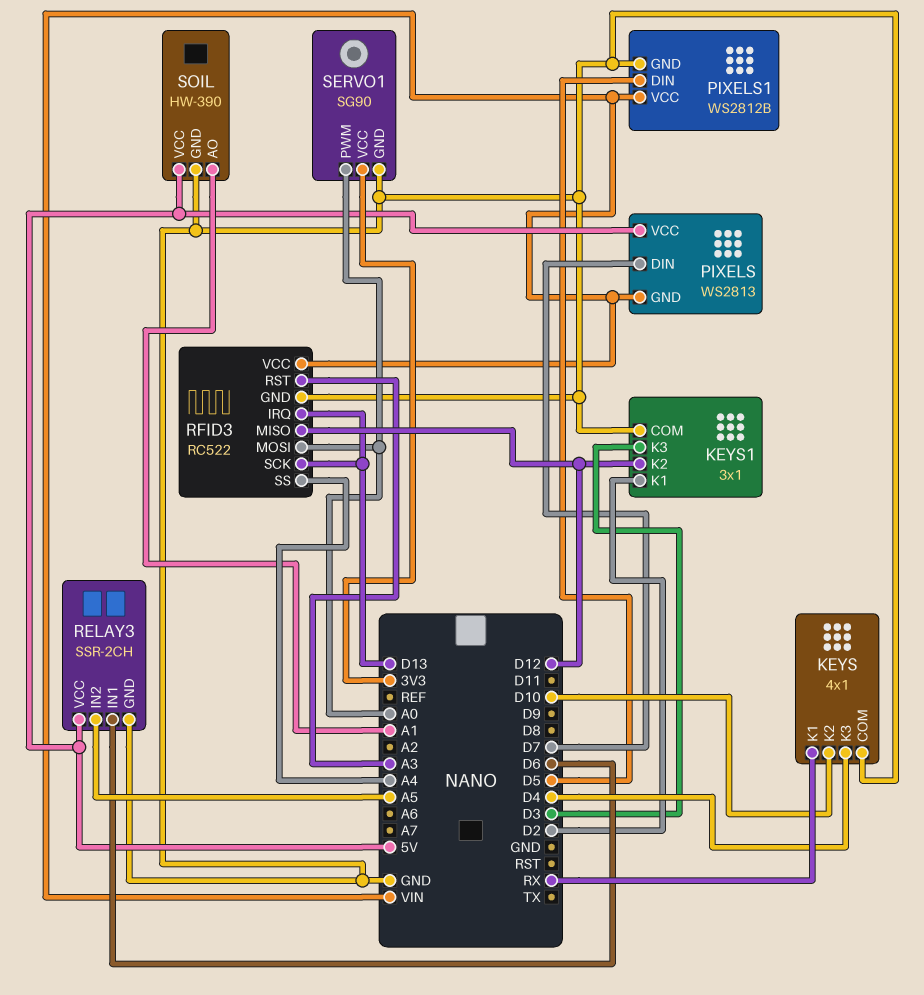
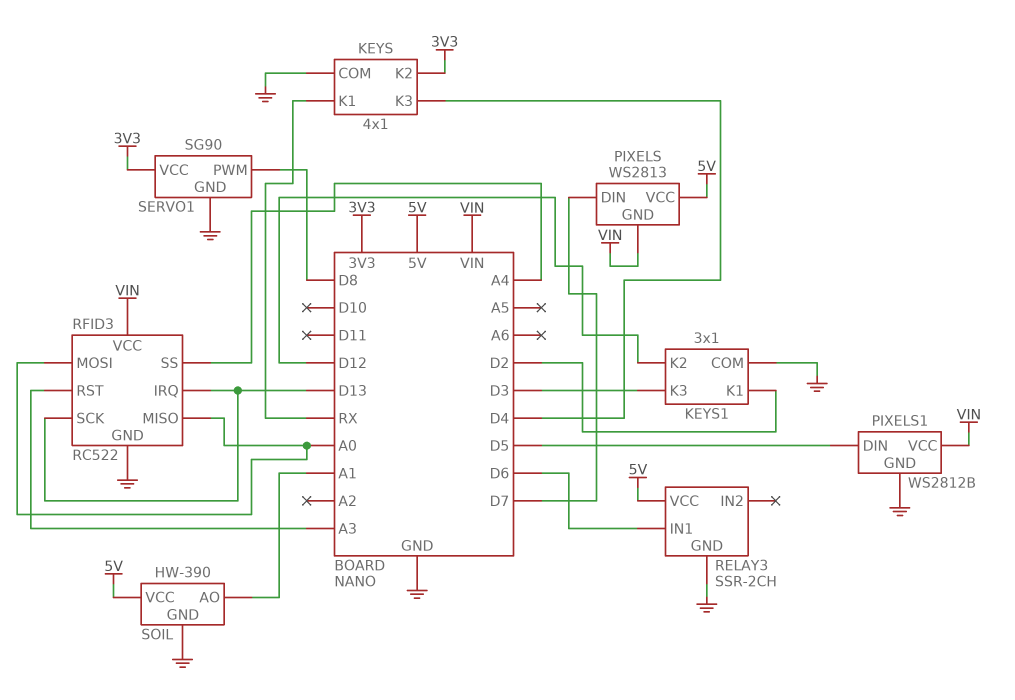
KEYS pin K2: D10 -> 3V3
RELAY3 pin IN2: A5 -> none
RFID3 pin MISO: D12 -> A0
SERVO1 pin PWM: A0 -> D8

